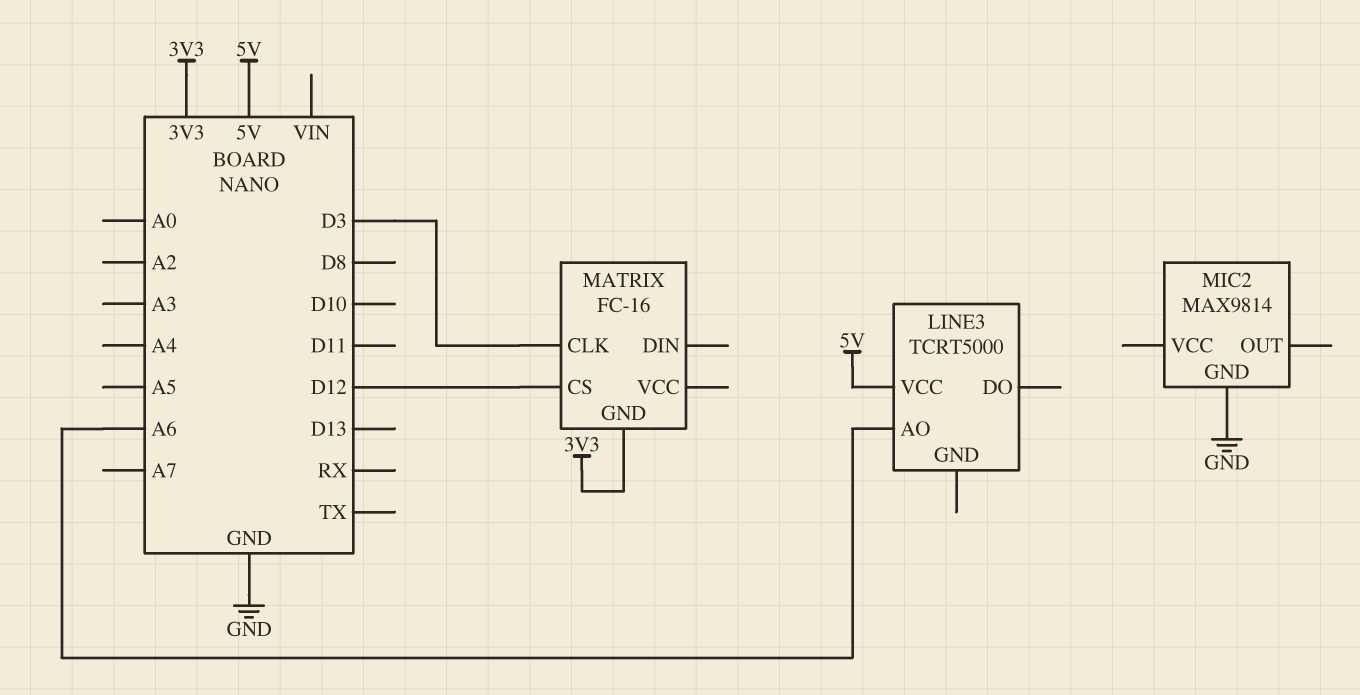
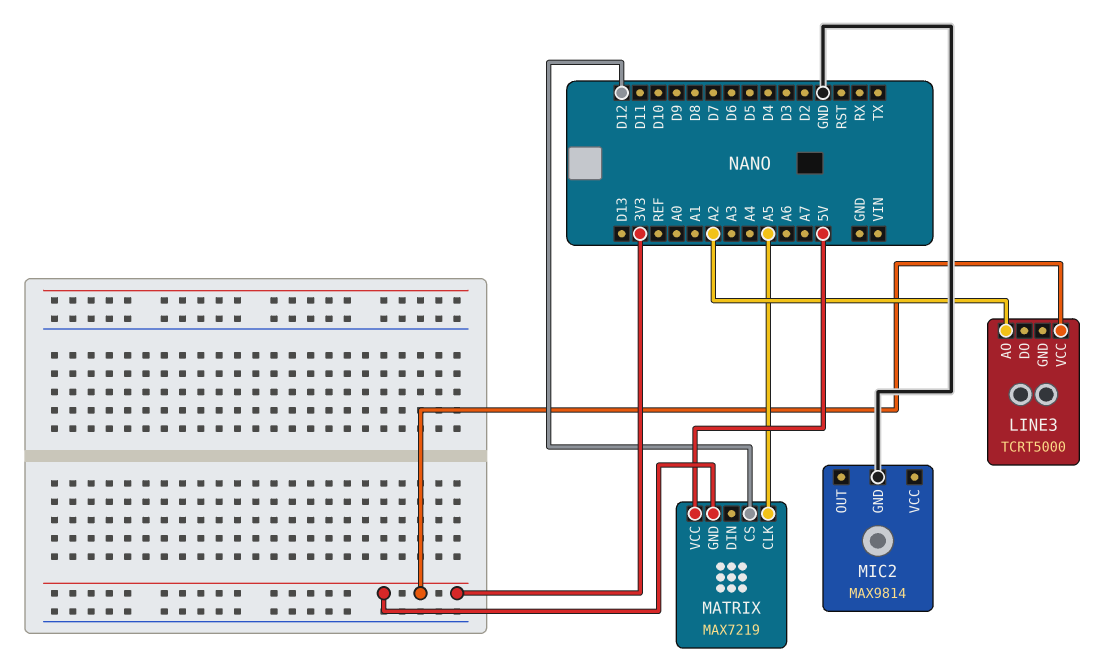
LINE3 pin AO: A6 -> A2
LINE3 pin VCC: 5V -> 3V3
MATRIX: FC-16 -> MAX7219
MATRIX pin CLK: D3 -> A5
MATRIX pin VCC: none -> 5V

